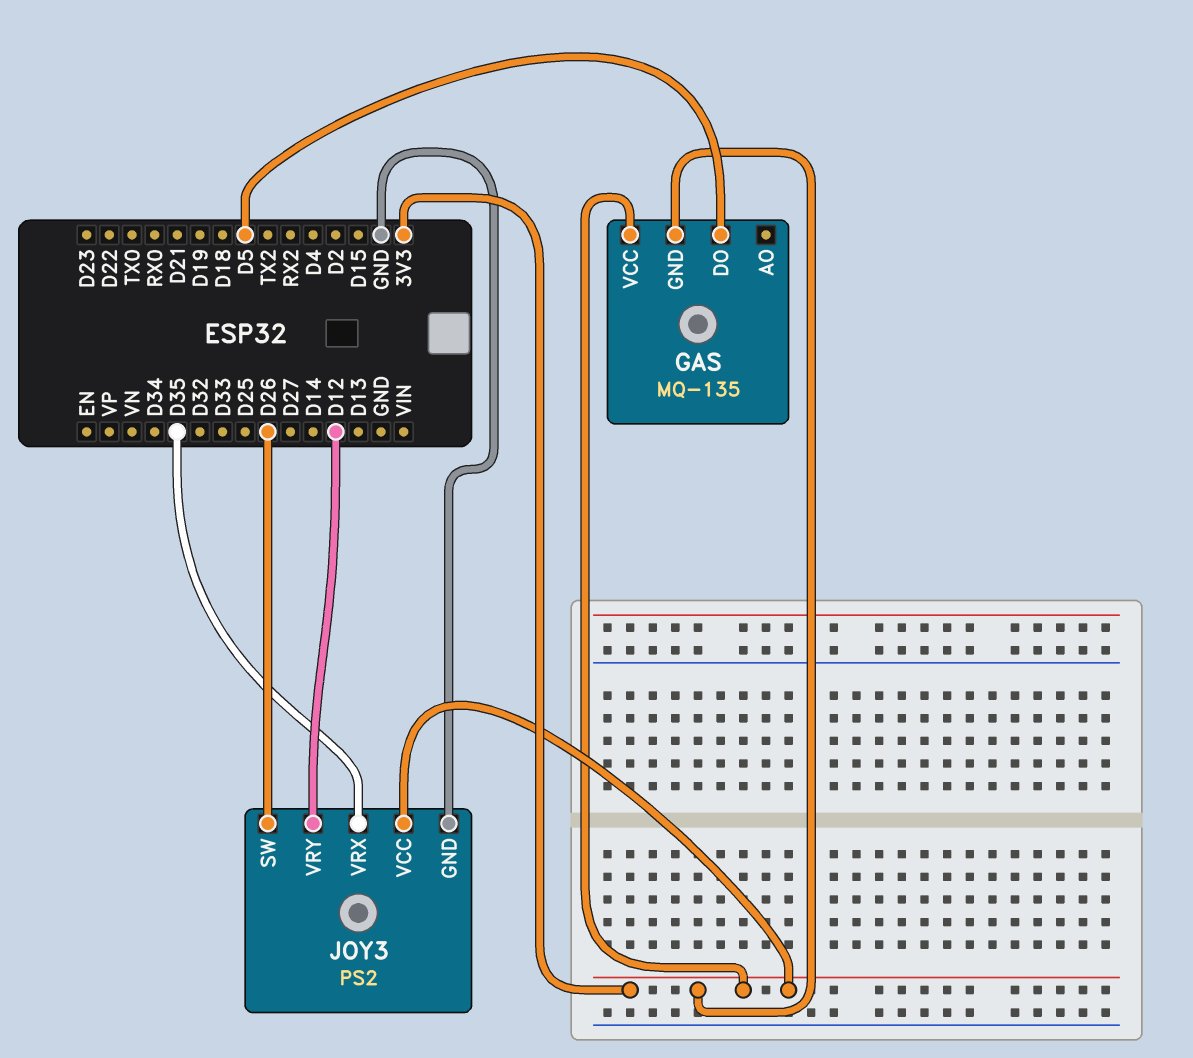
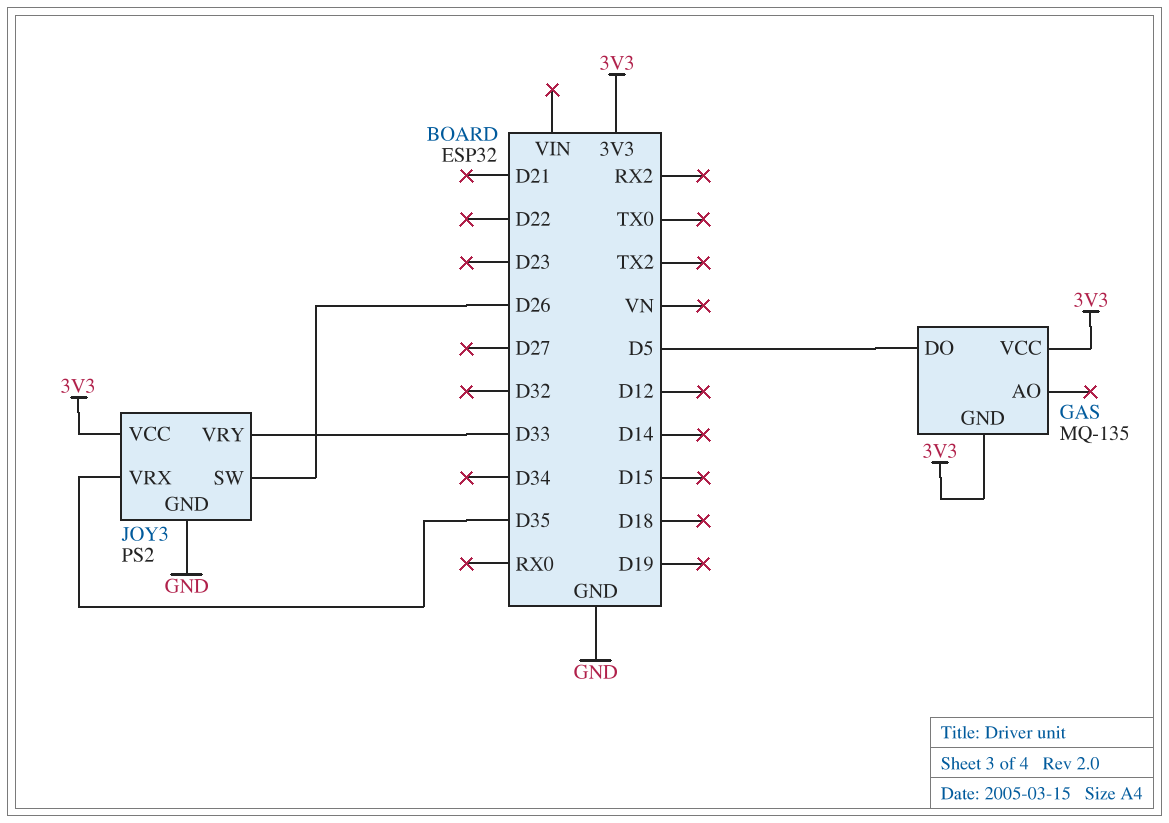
JOY3 pin VRY: D12 -> D33

